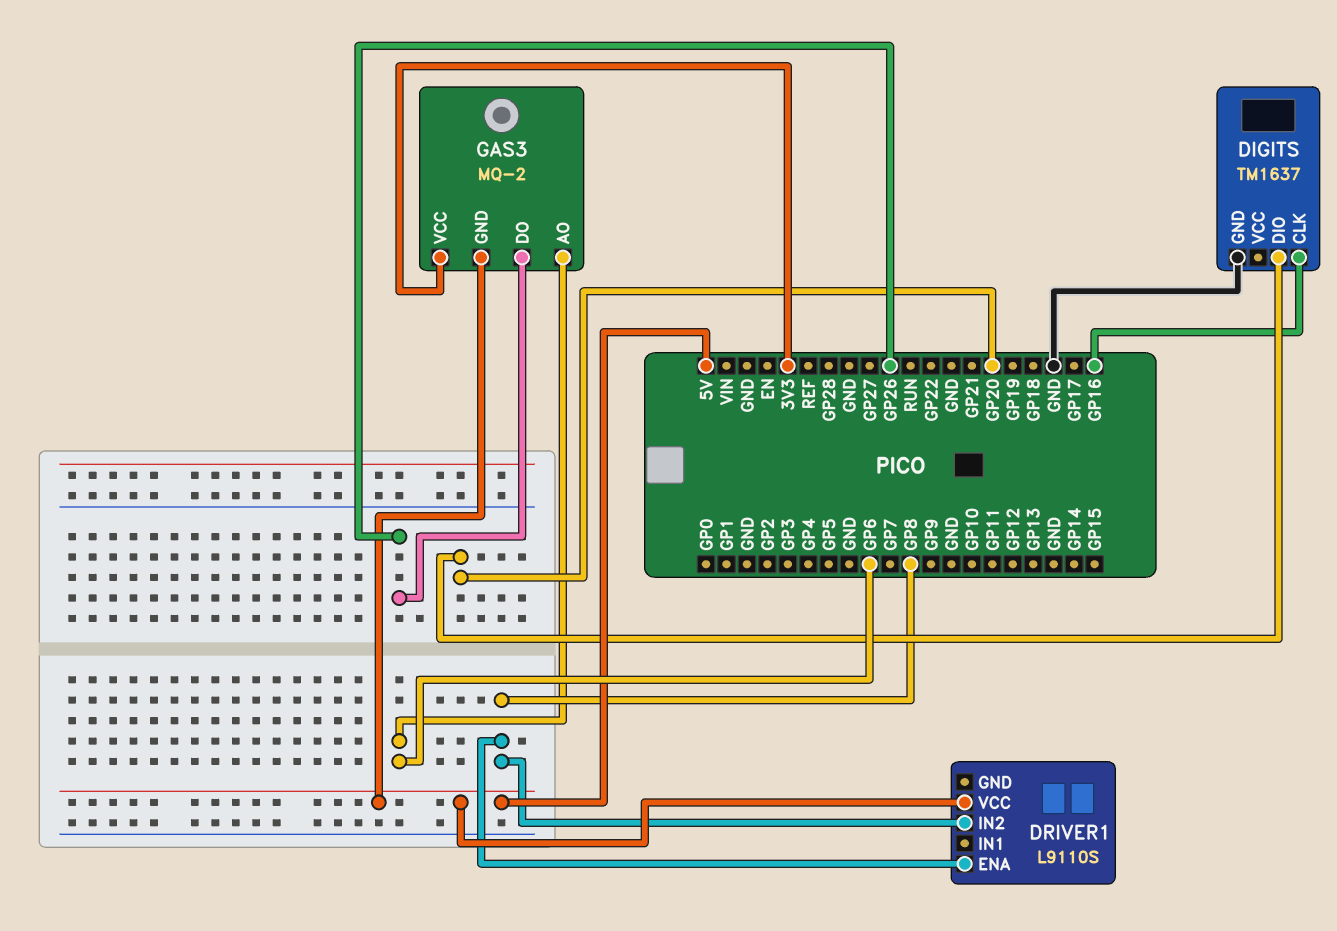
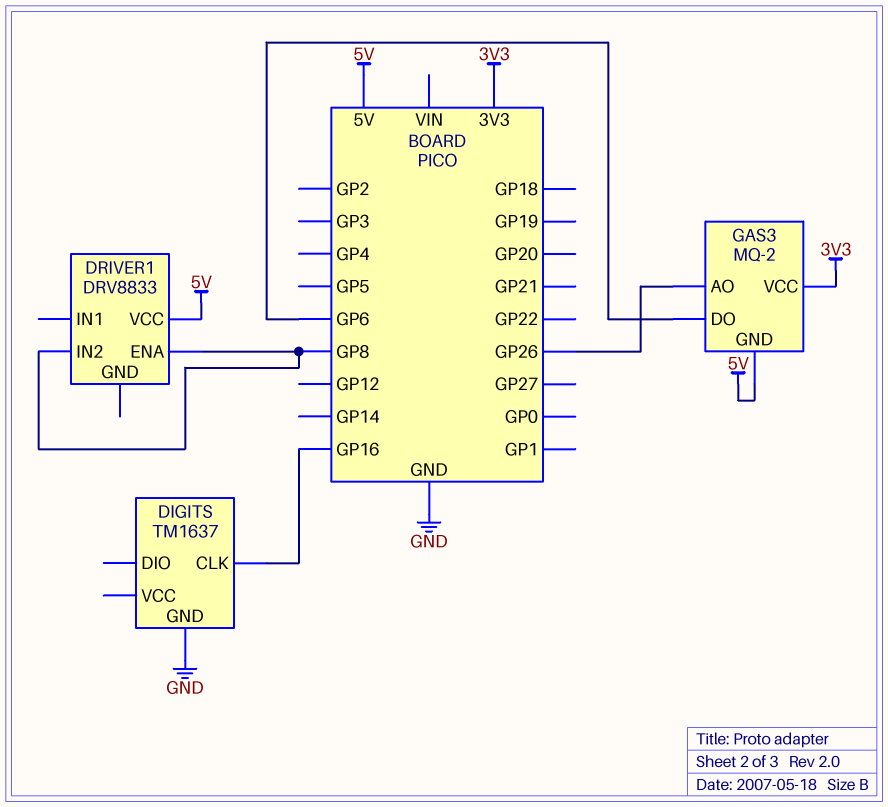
DIGITS pin DIO: GP20 -> none
DRIVER1: L9110S -> DRV8833
GAS3 pin AO: GP6 -> GP26
GAS3 pin DO: GP26 -> GP6

